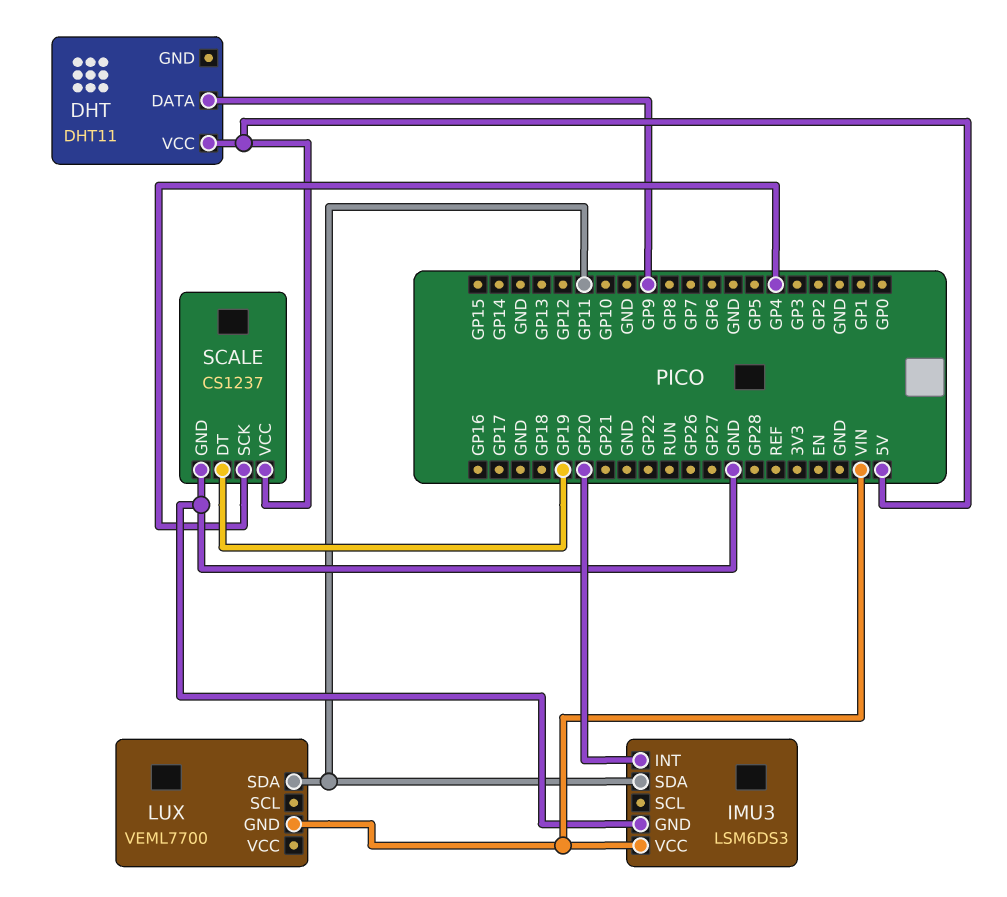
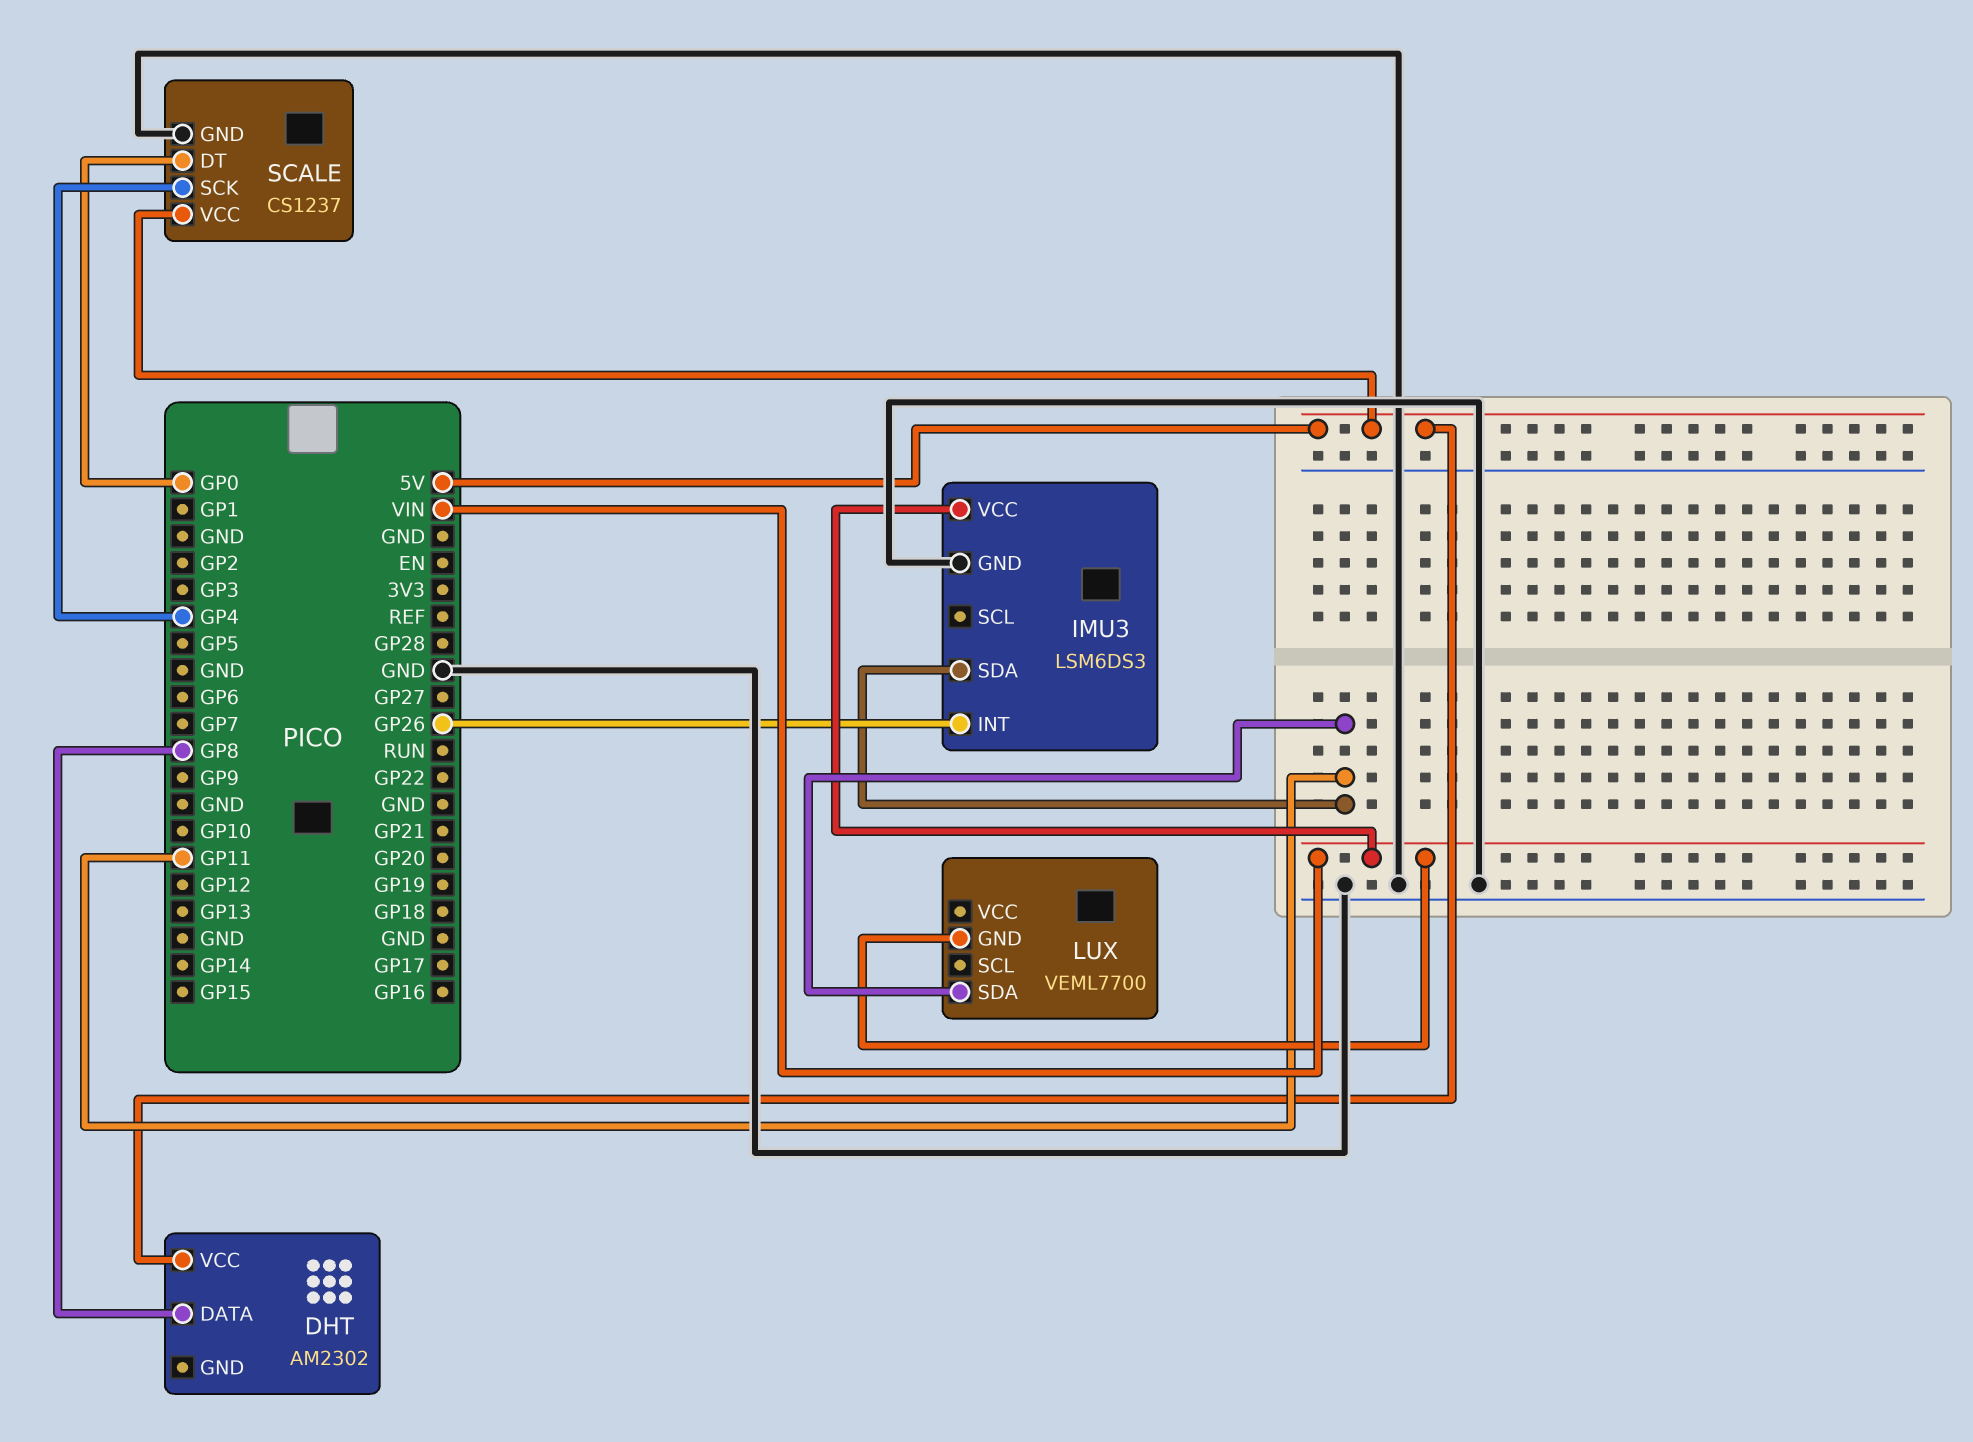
DHT: DHT11 -> AM2302
DHT pin DATA: GP9 -> GP8
IMU3 pin INT: GP20 -> GP26
SCALE pin DT: GP19 -> GP0

